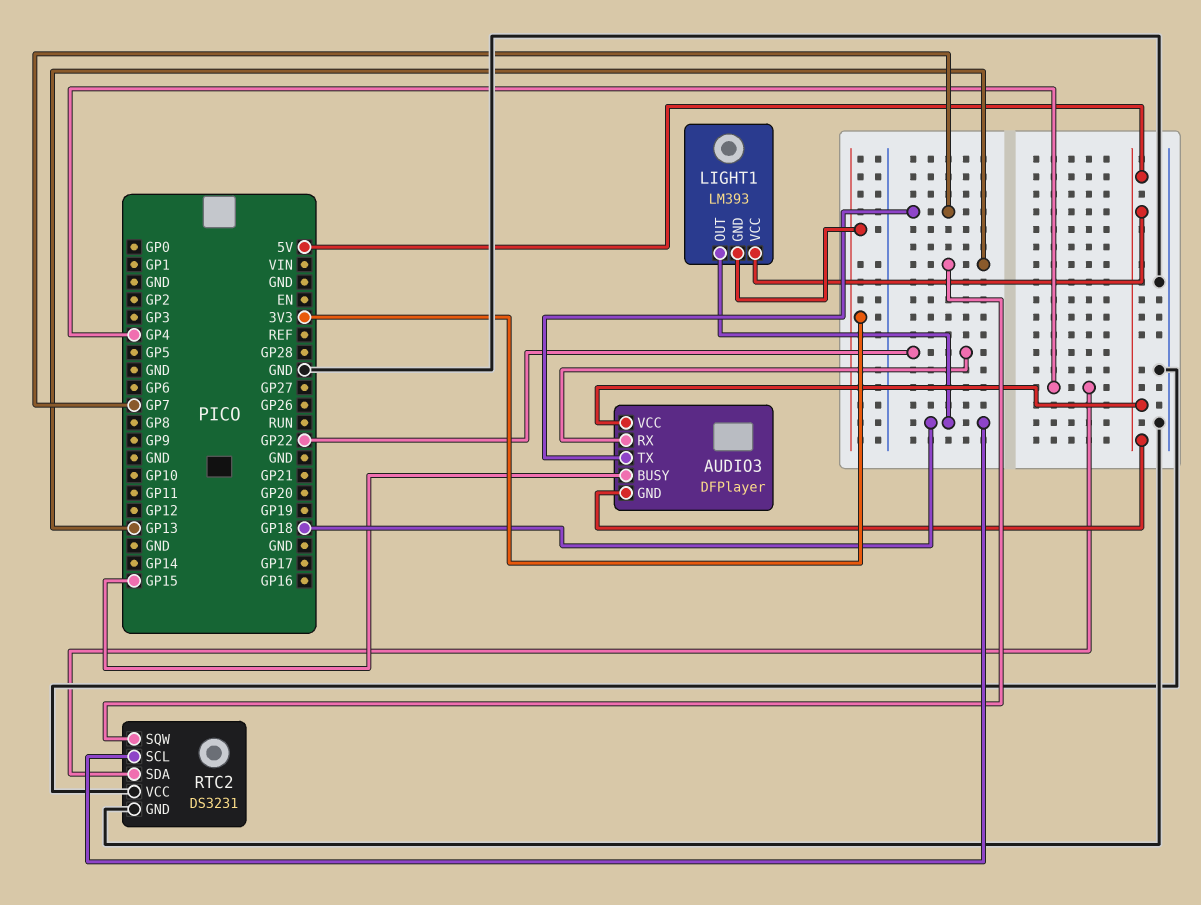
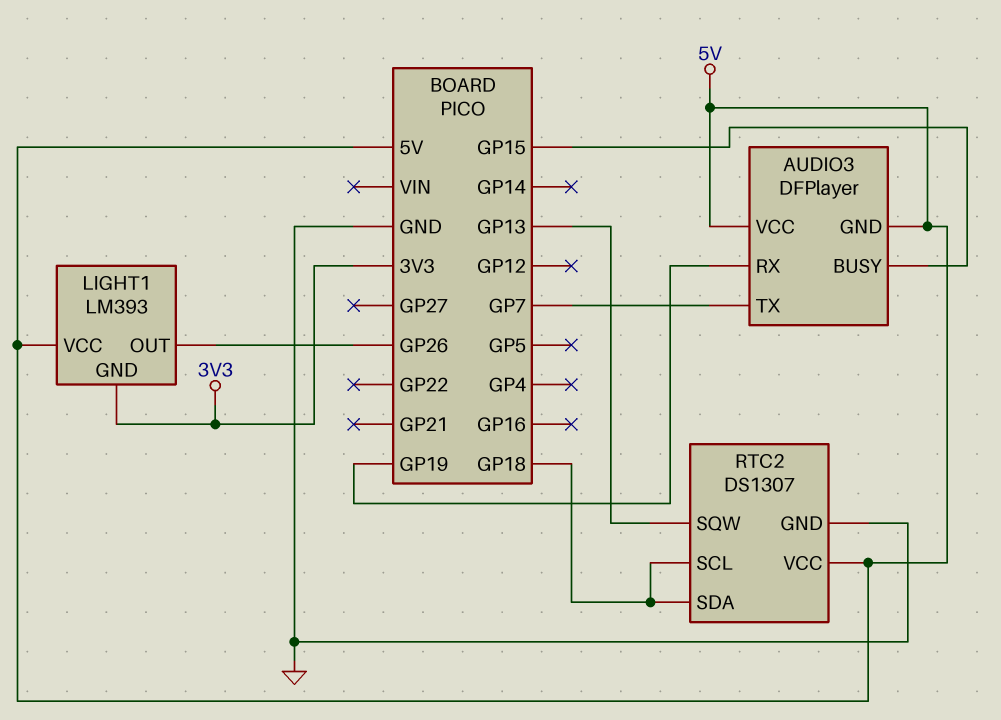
AUDIO3 pin RX: GP22 -> GP19
LIGHT1 pin OUT: GP18 -> GP26
RTC2: DS3231 -> DS1307
RTC2 pin SDA: GP4 -> GP18
RTC2 pin VCC: GND -> 5V

